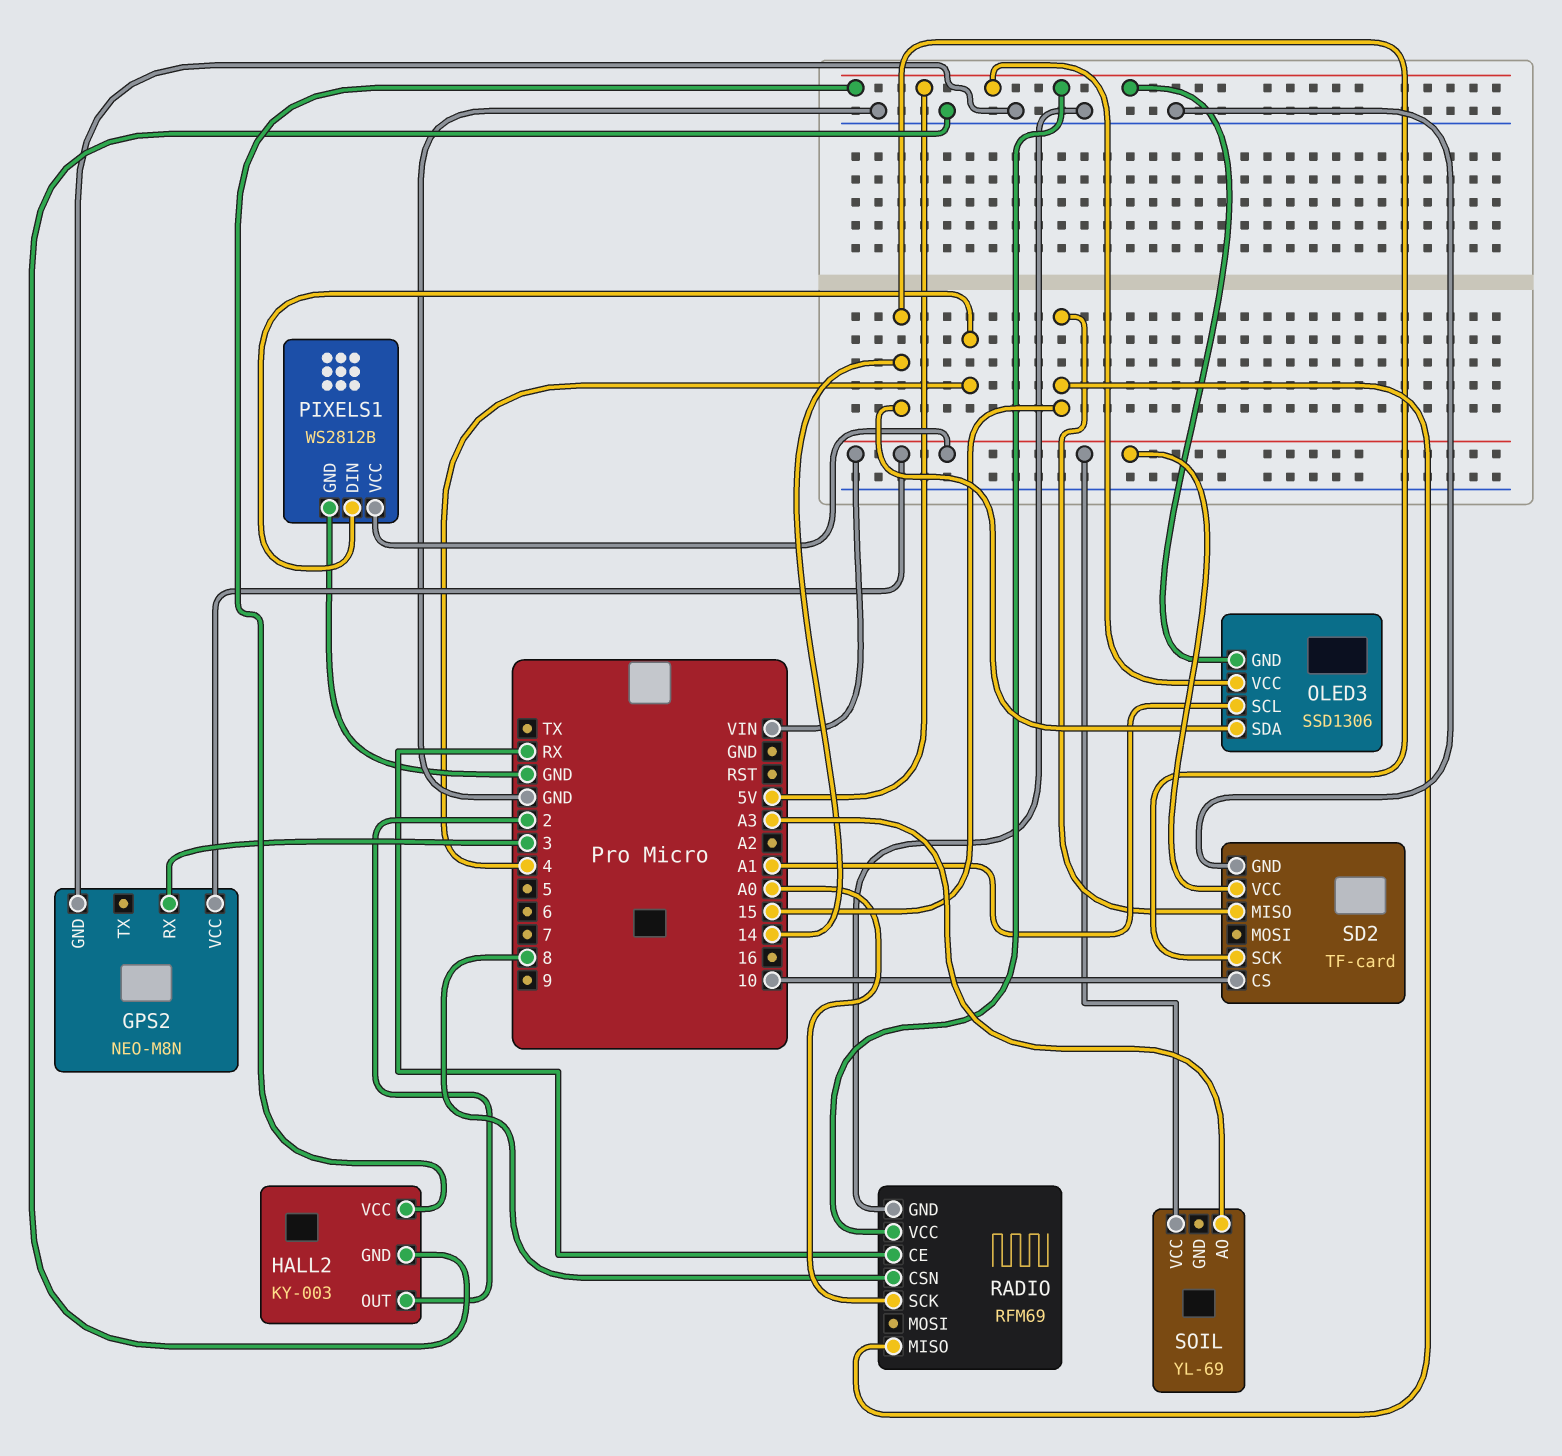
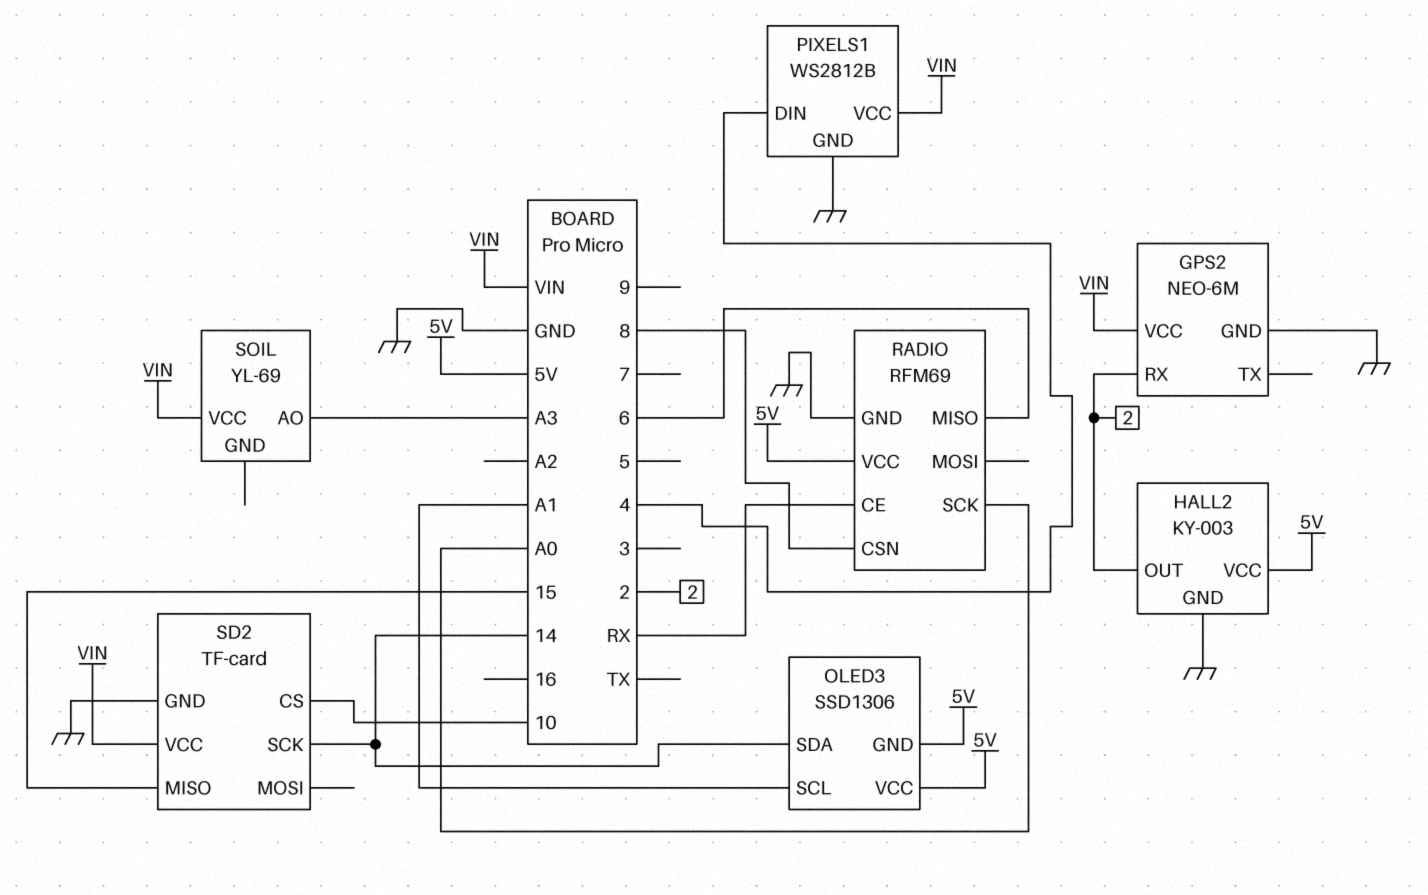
GPS2: NEO-M8N -> NEO-6M
GPS2 pin RX: 3 -> 2
RADIO pin MISO: 15 -> 6

